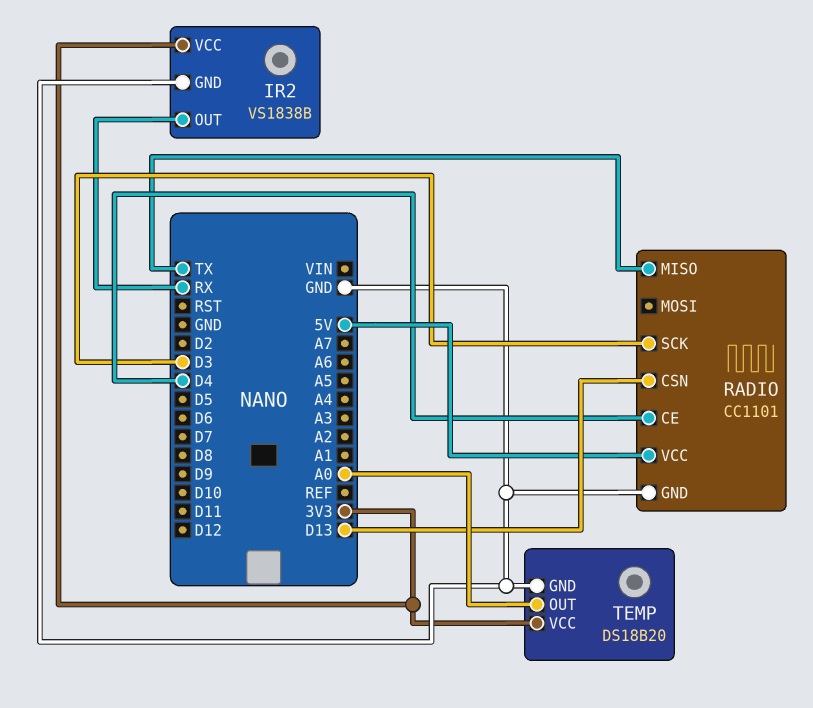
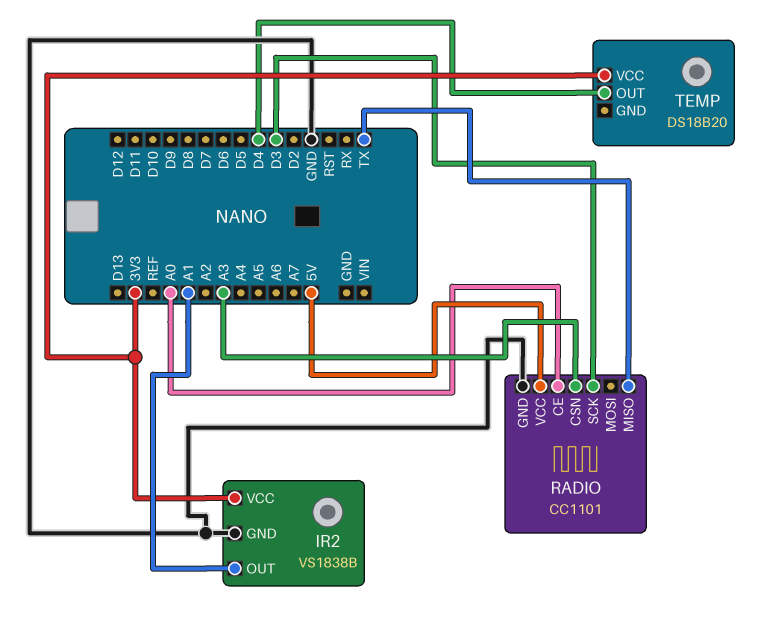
IR2 pin OUT: RX -> A1
RADIO pin CE: D4 -> A0
RADIO pin CSN: D13 -> A3
TEMP pin GND: GND -> none
TEMP pin OUT: A0 -> D4

